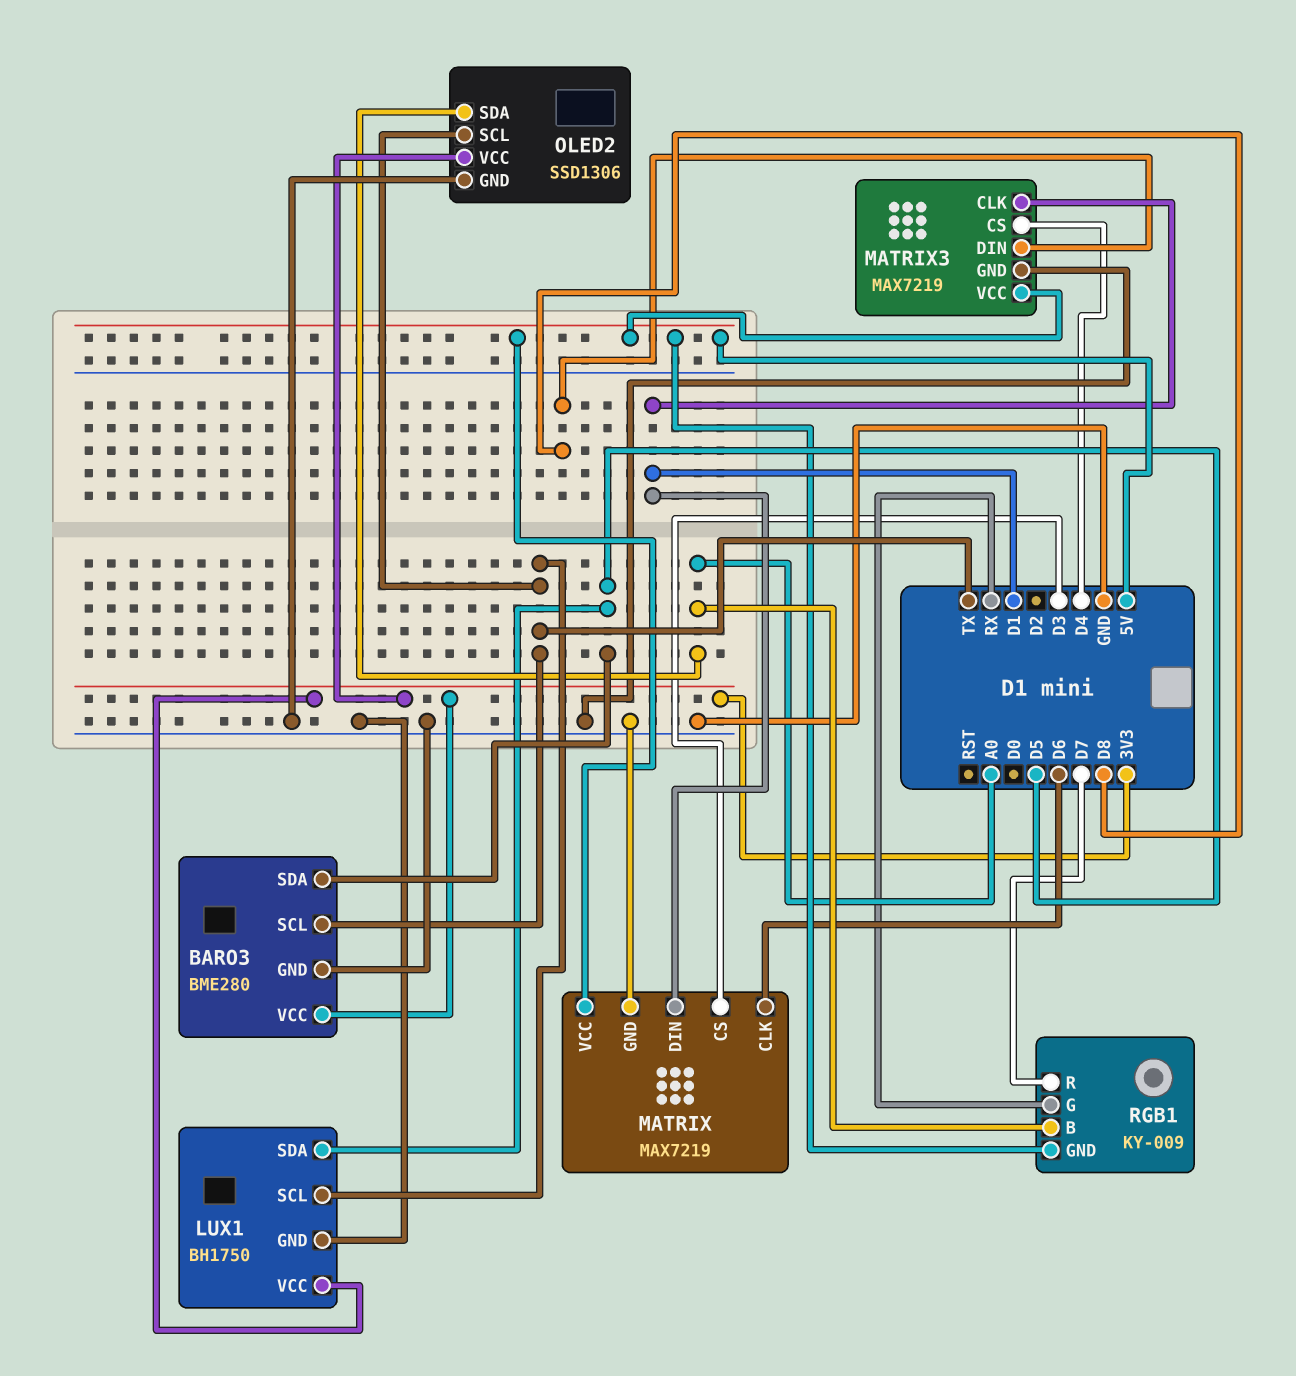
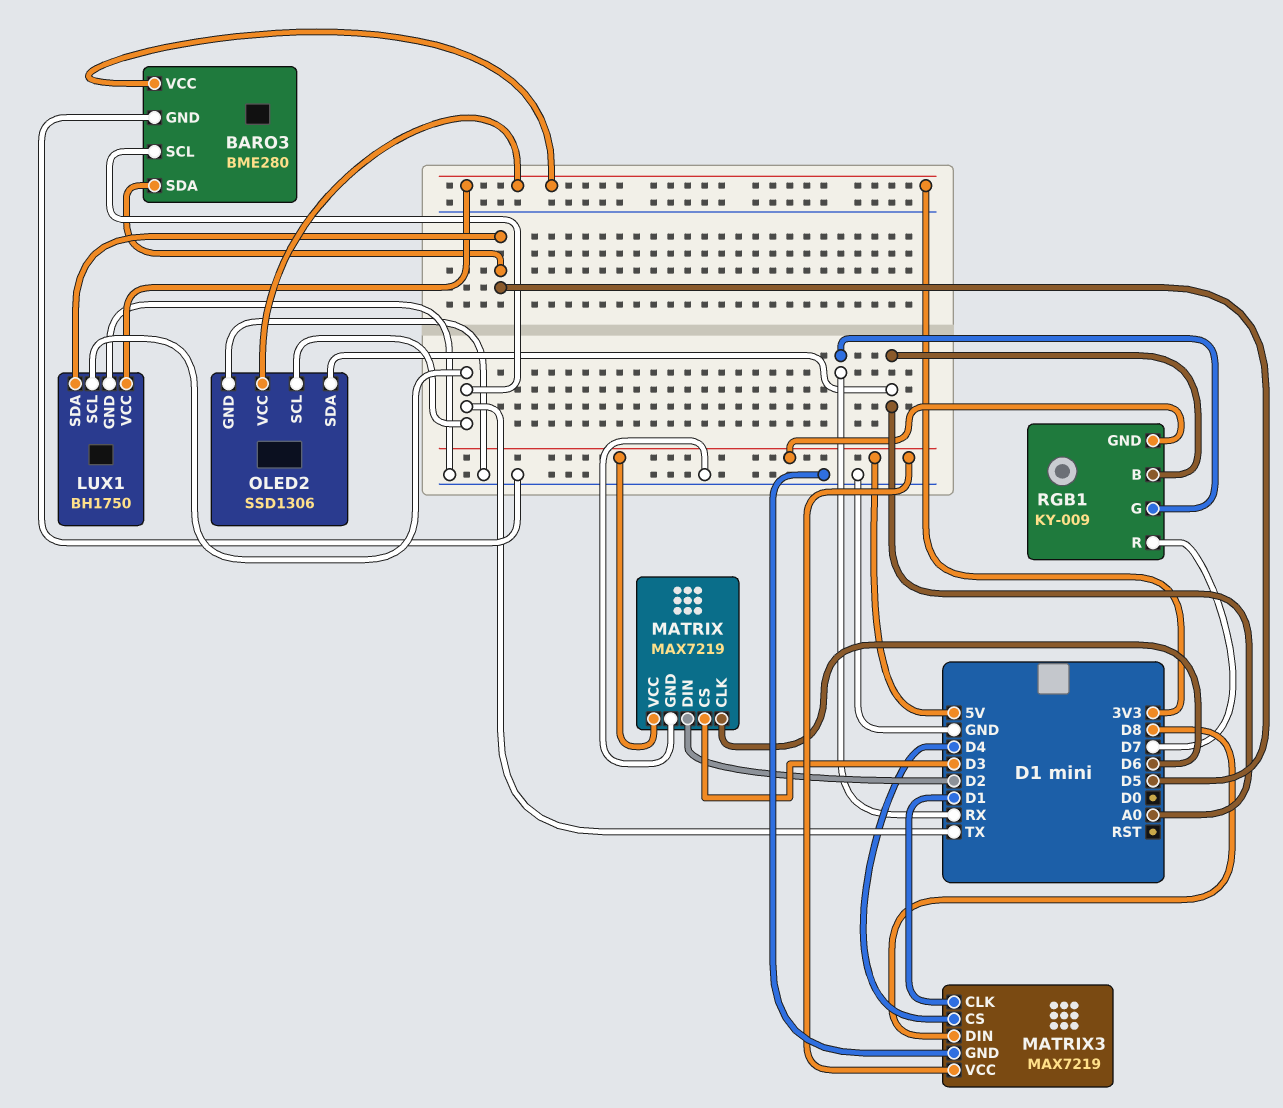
MATRIX pin DIN: D1 -> D2

